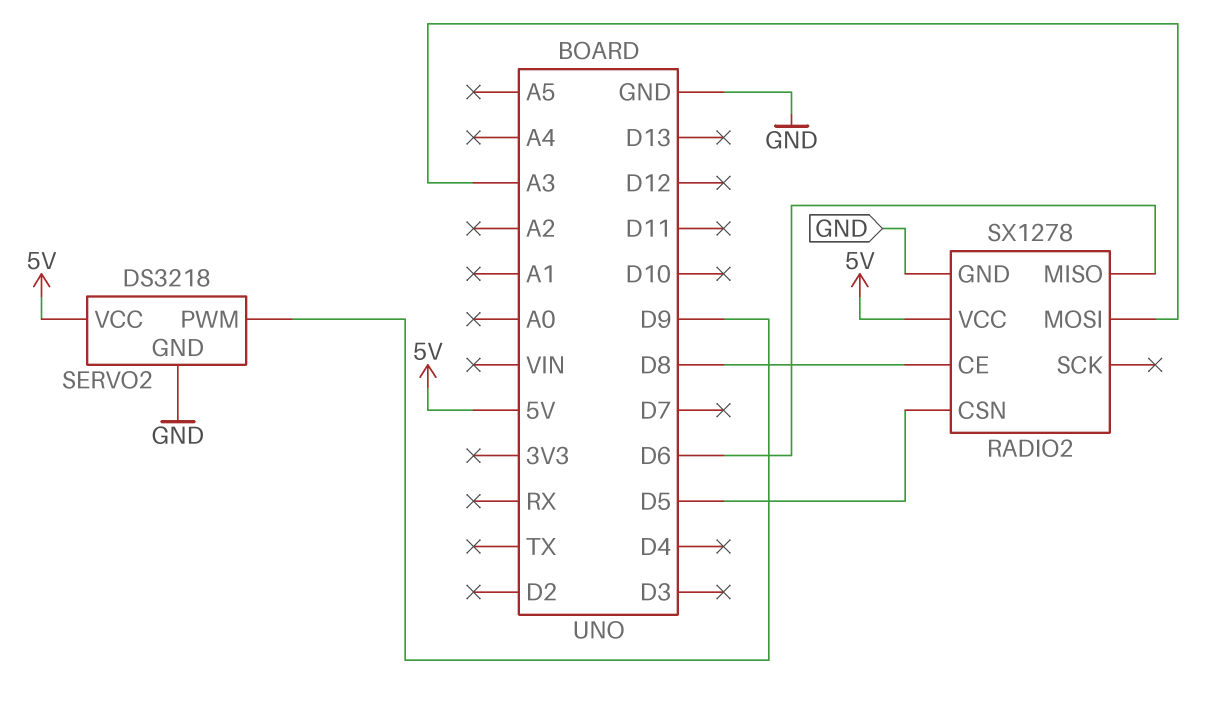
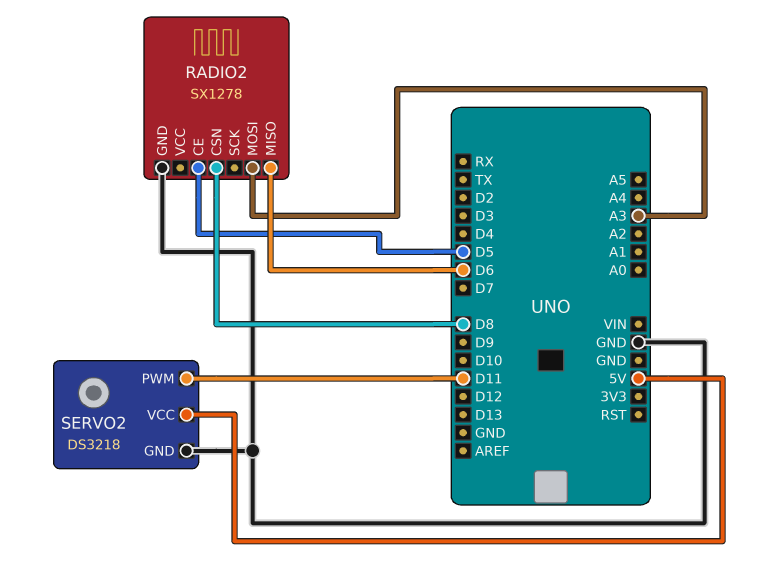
RADIO2 pin CE: D8 -> D5
RADIO2 pin CSN: D5 -> D8
RADIO2 pin VCC: 5V -> none
SERVO2 pin PWM: D9 -> D11

